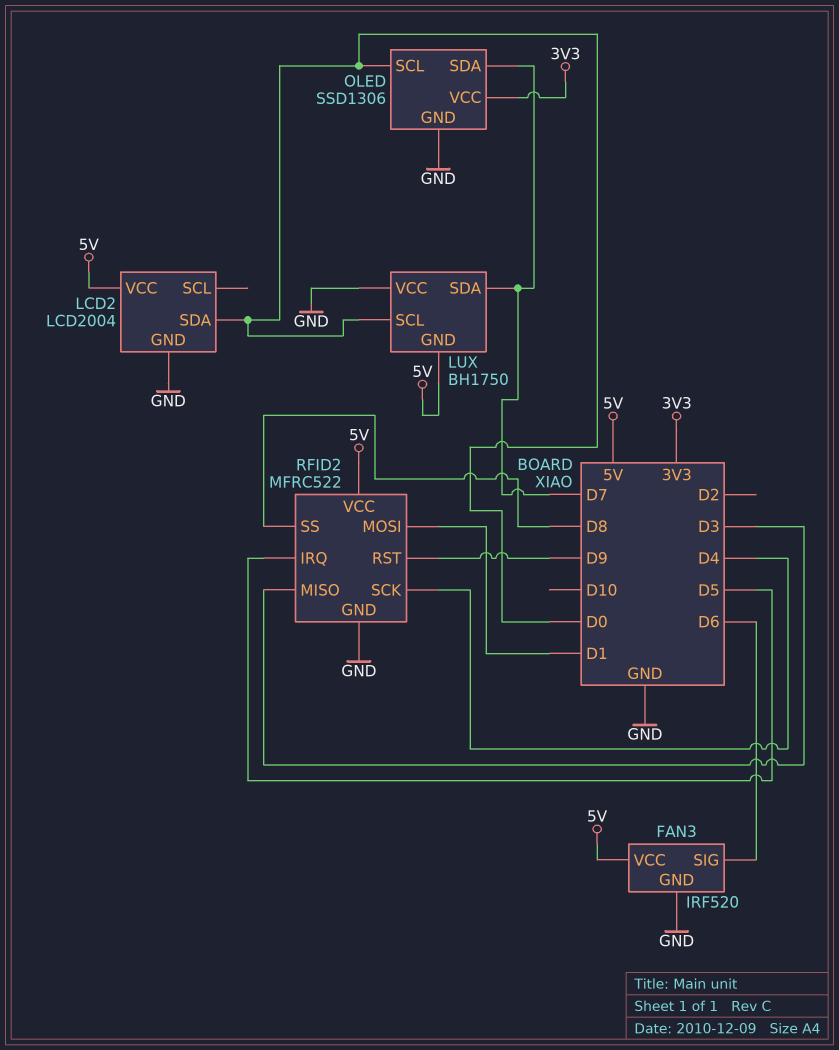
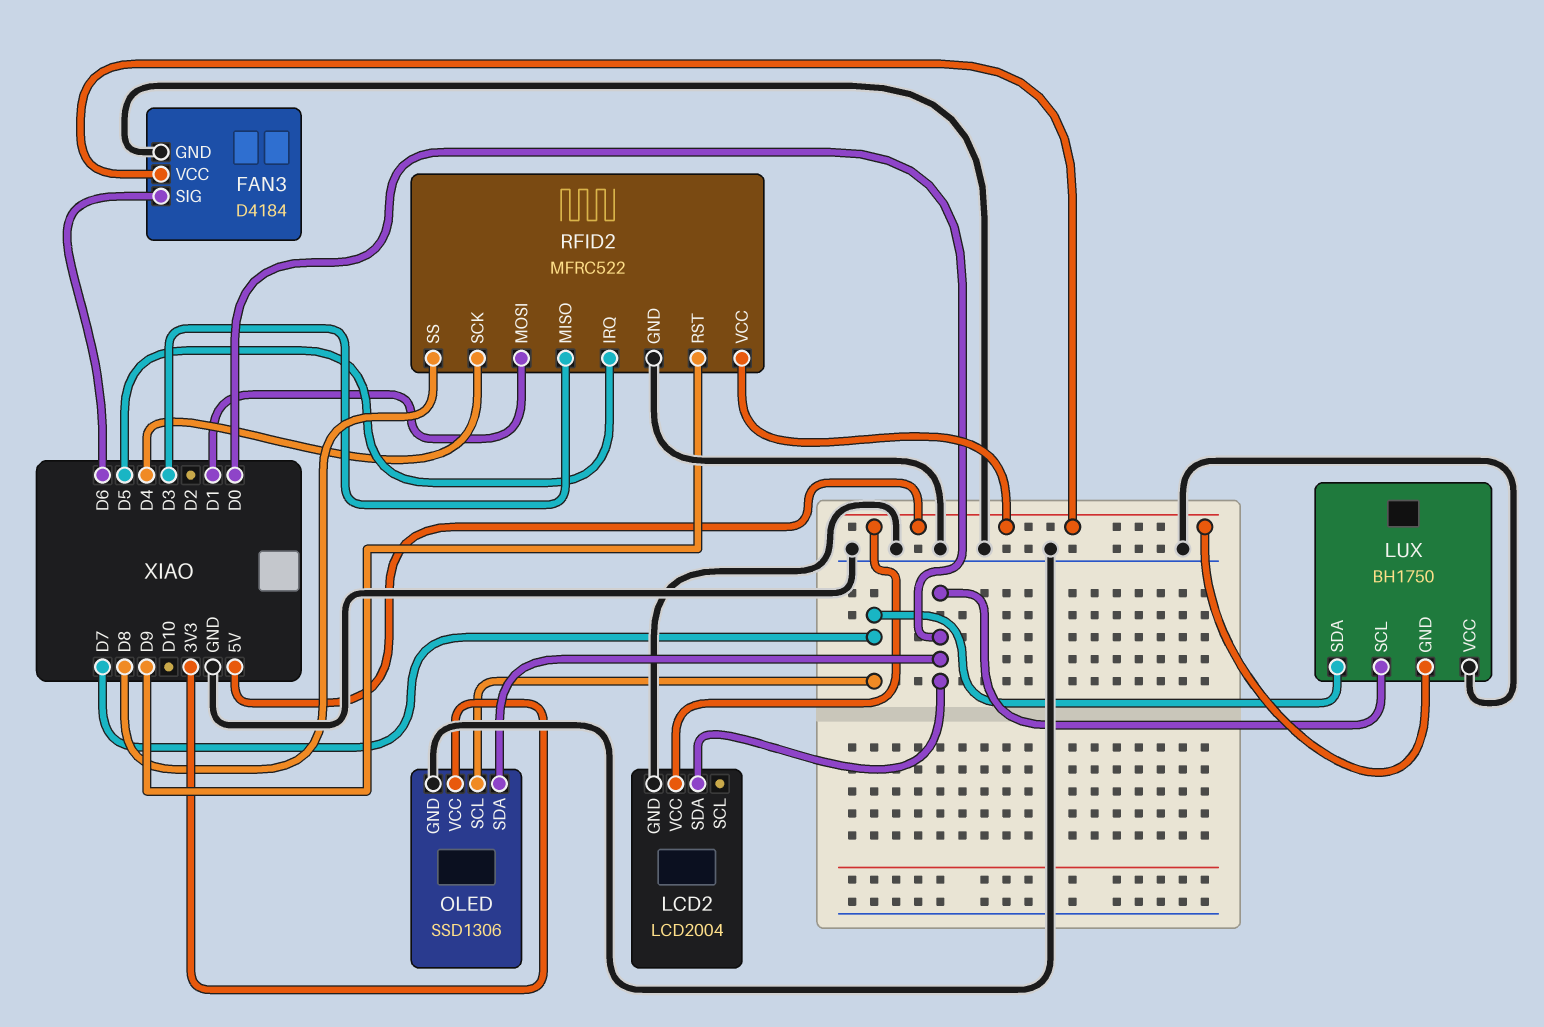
FAN3: IRF520 -> D4184
OLED pin SCL: D0 -> D7
OLED pin SDA: D7 -> D0

